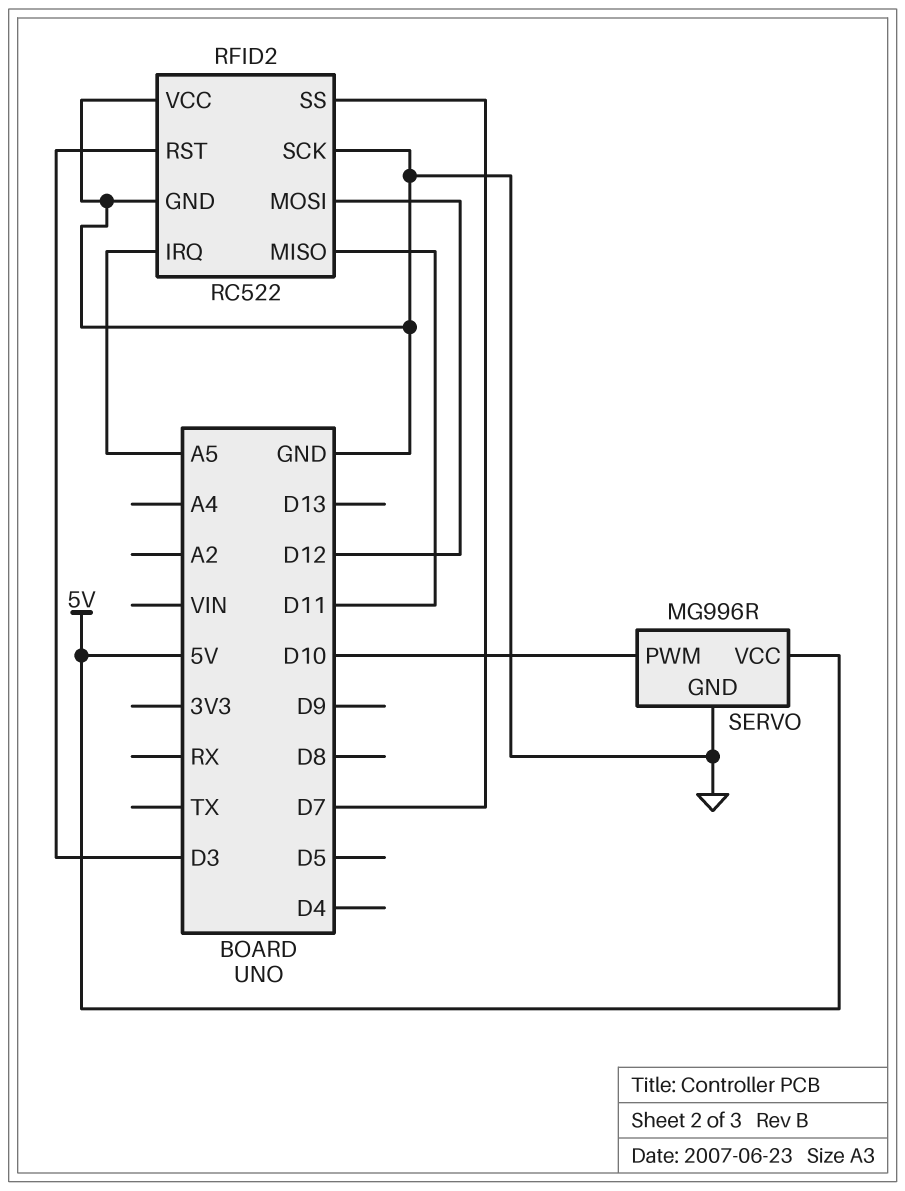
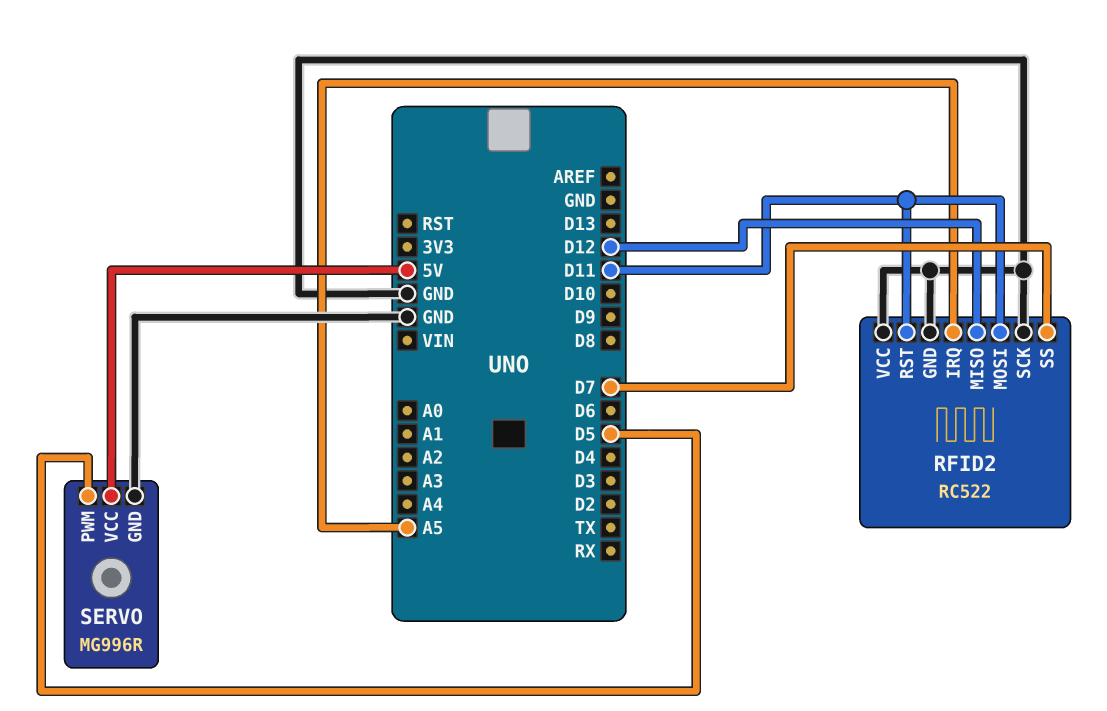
RFID2 pin MISO: D11 -> D12
RFID2 pin MOSI: D12 -> D11
RFID2 pin RST: D3 -> D11
SERVO pin PWM: D10 -> D5

